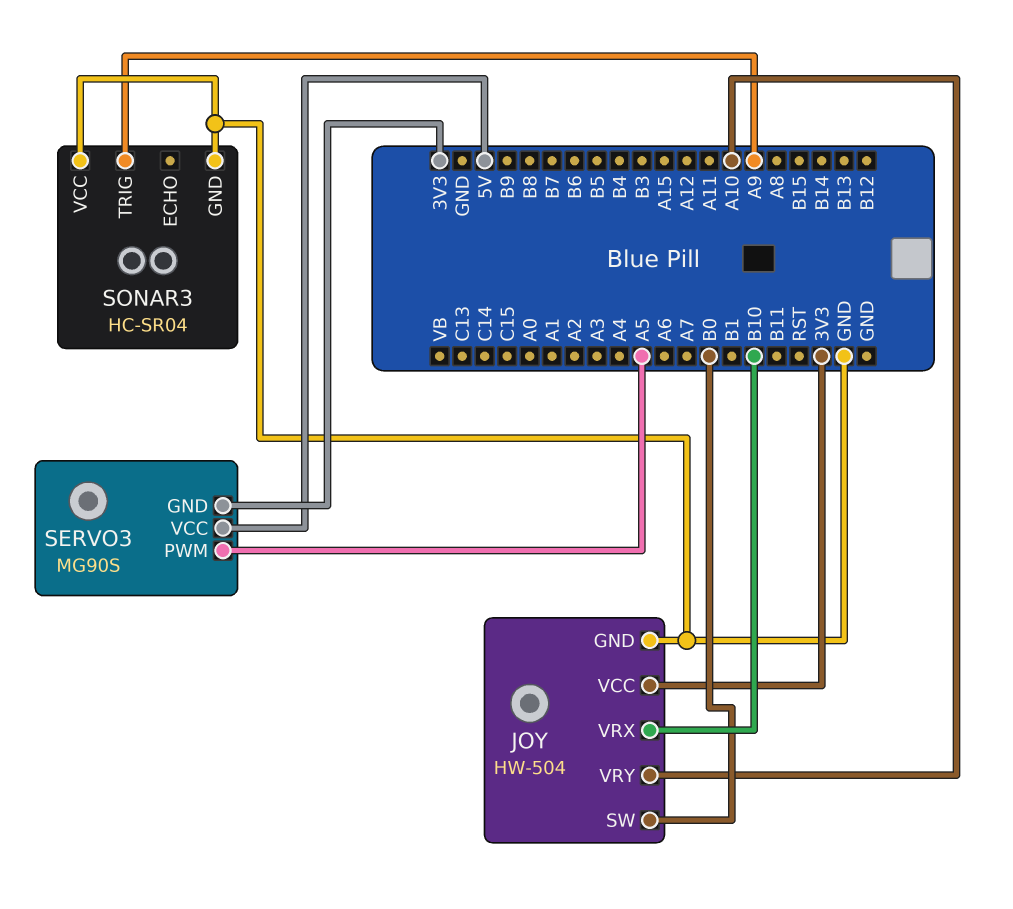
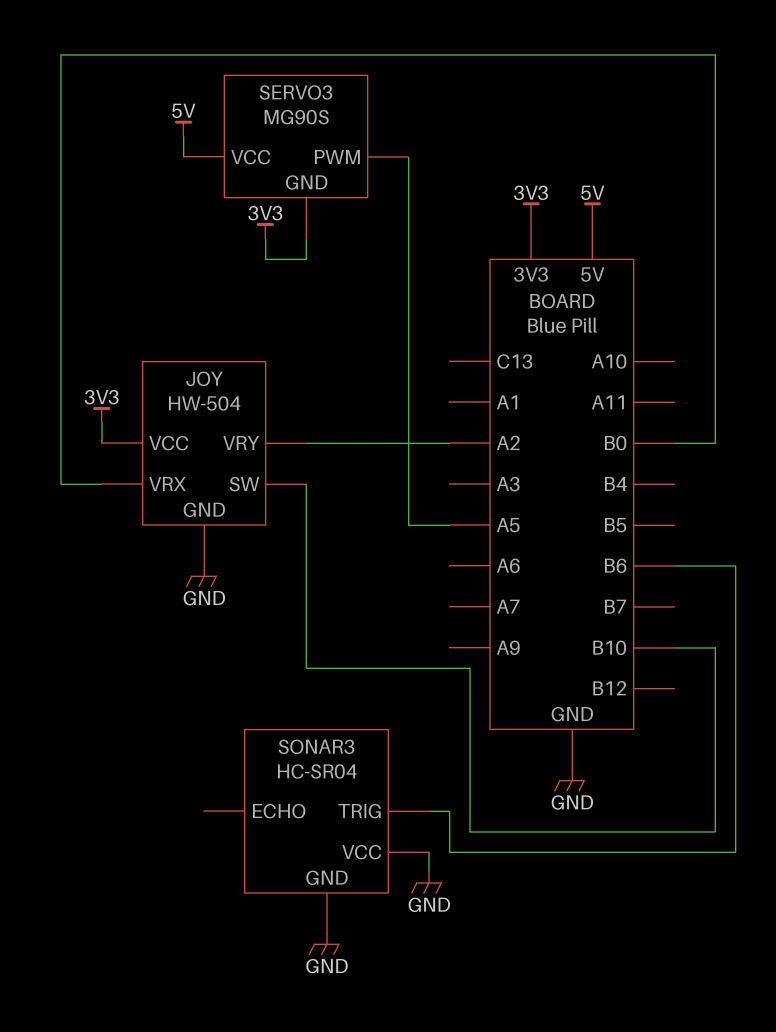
JOY pin SW: B0 -> B10
JOY pin VRX: B10 -> B0
JOY pin VRY: A10 -> A2
SONAR3 pin TRIG: A9 -> B6

